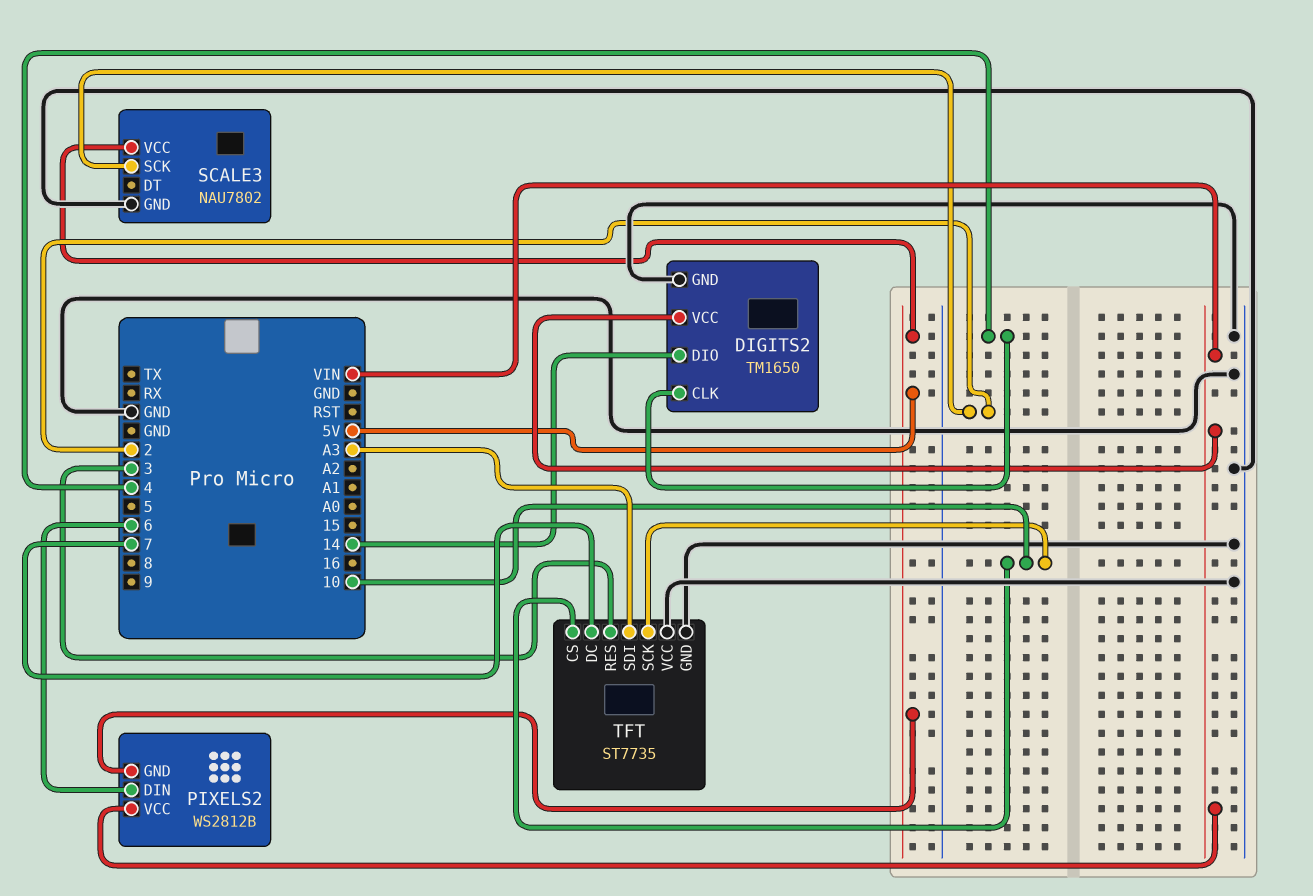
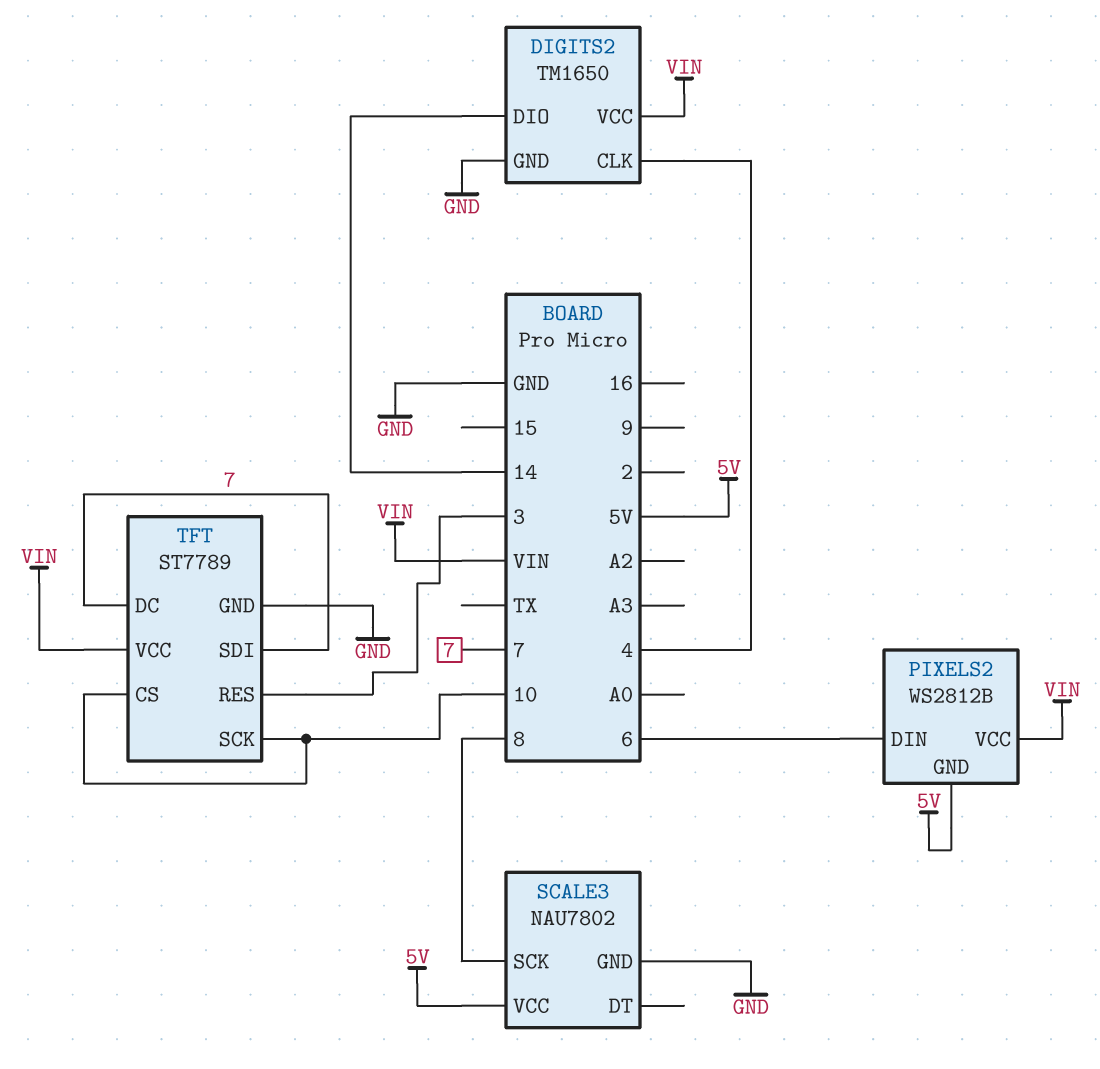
SCALE3 pin SCK: 2 -> 8
TFT: ST7735 -> ST7789
TFT pin SDI: A3 -> 7
TFT pin VCC: GND -> VIN

